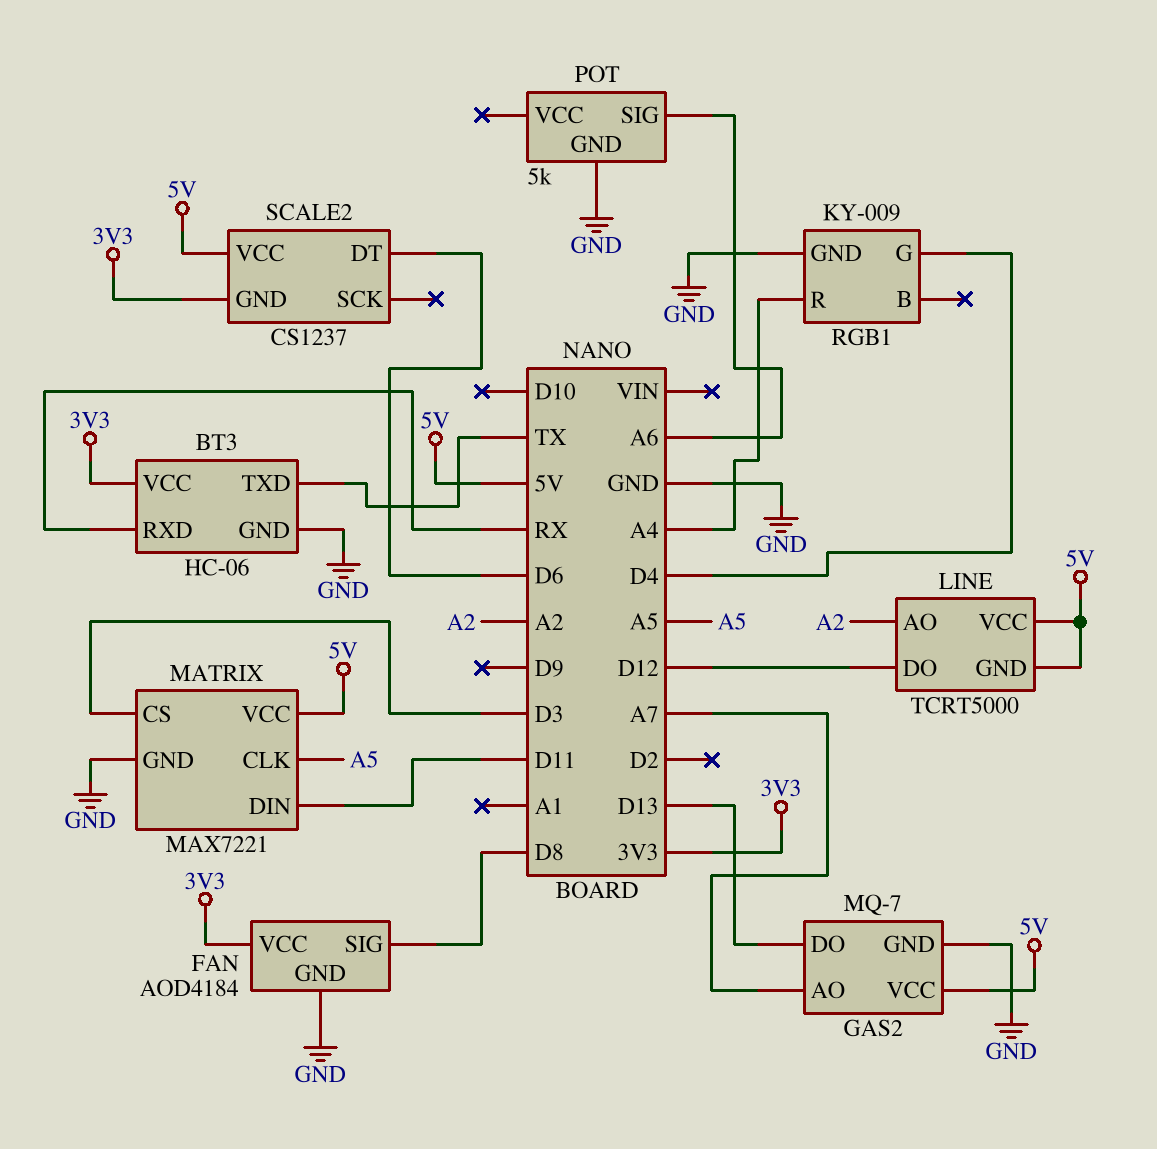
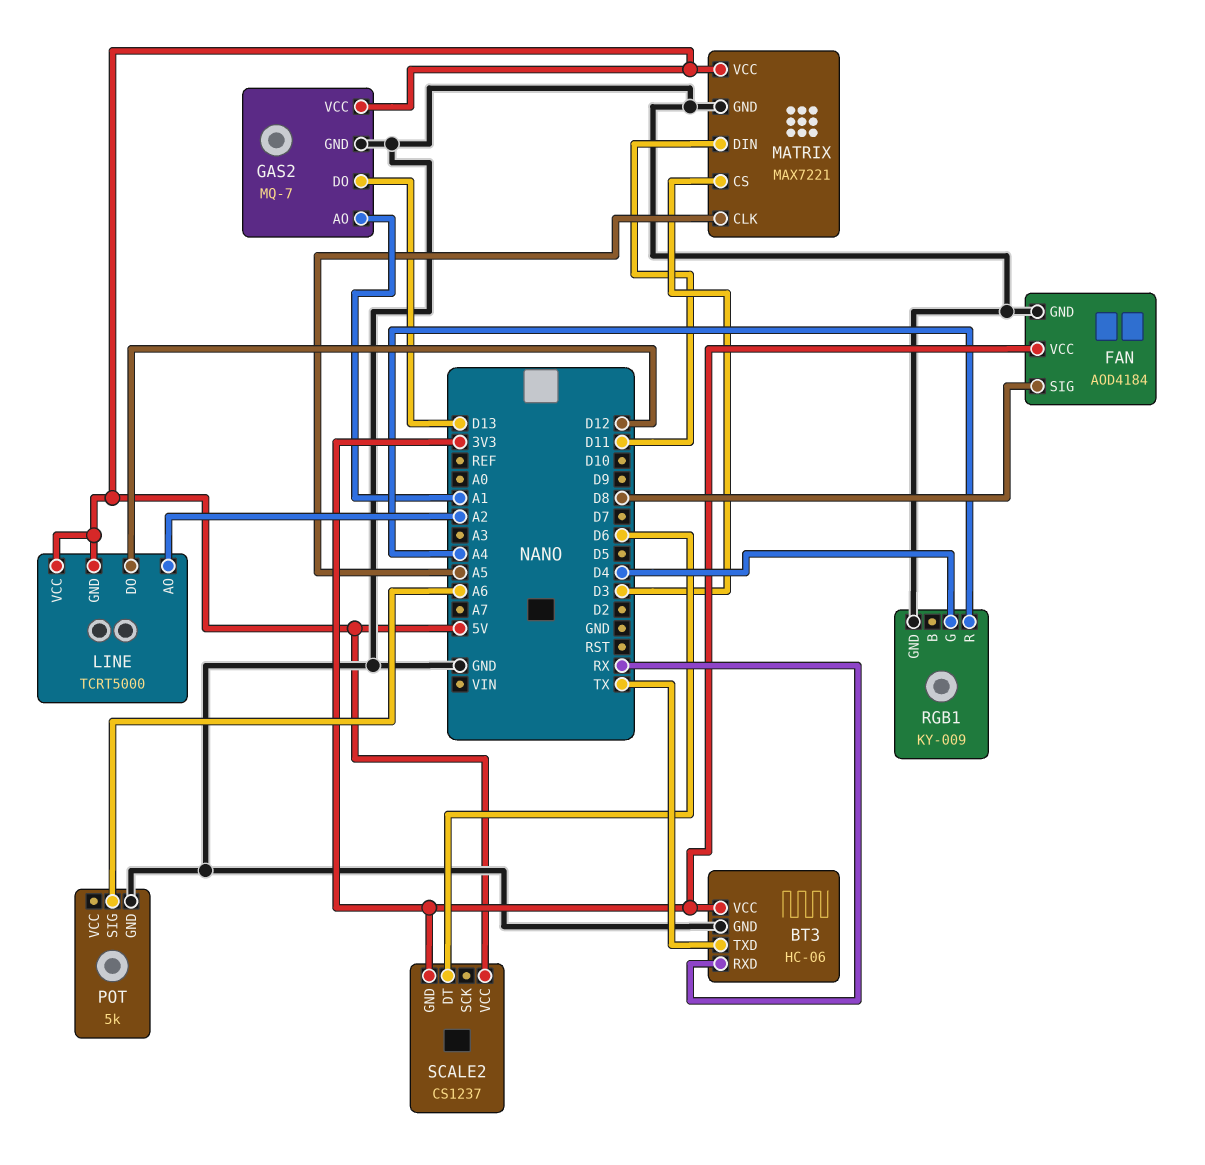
GAS2 pin AO: A7 -> A1

